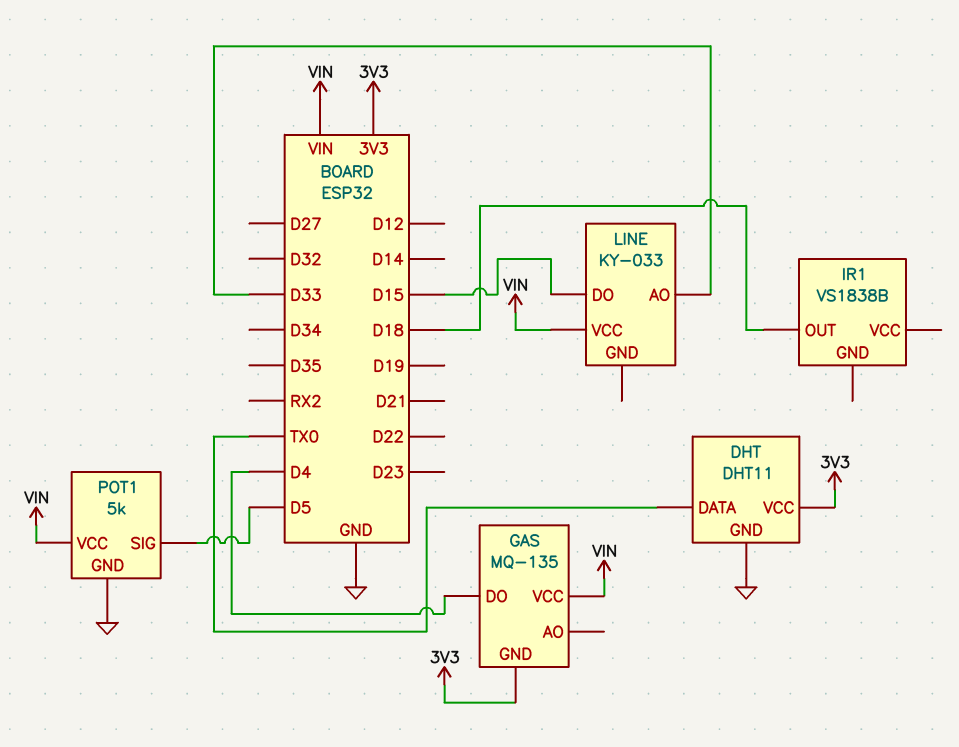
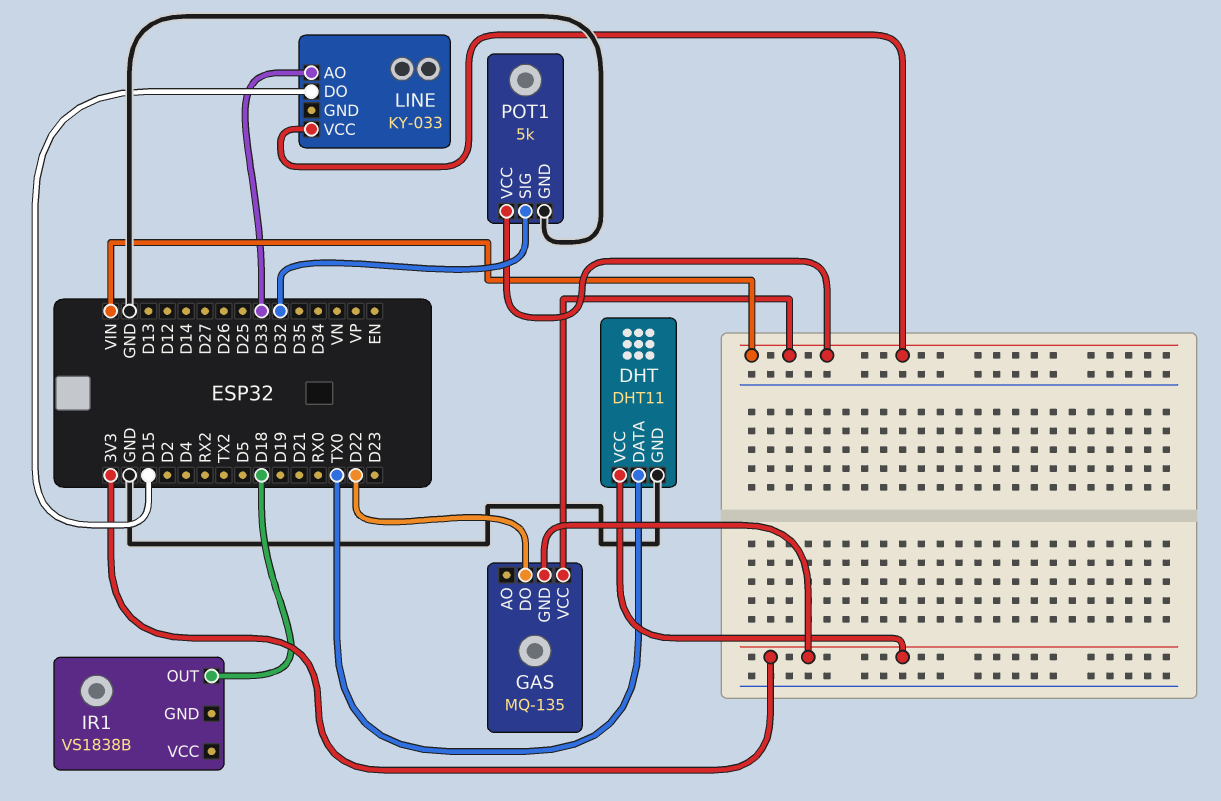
GAS pin DO: D4 -> D22
POT1 pin SIG: D5 -> D32

